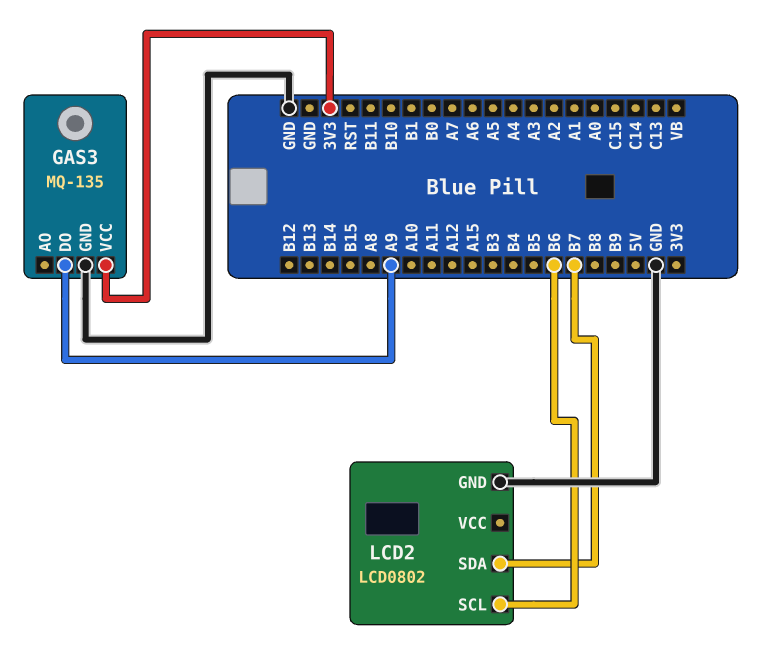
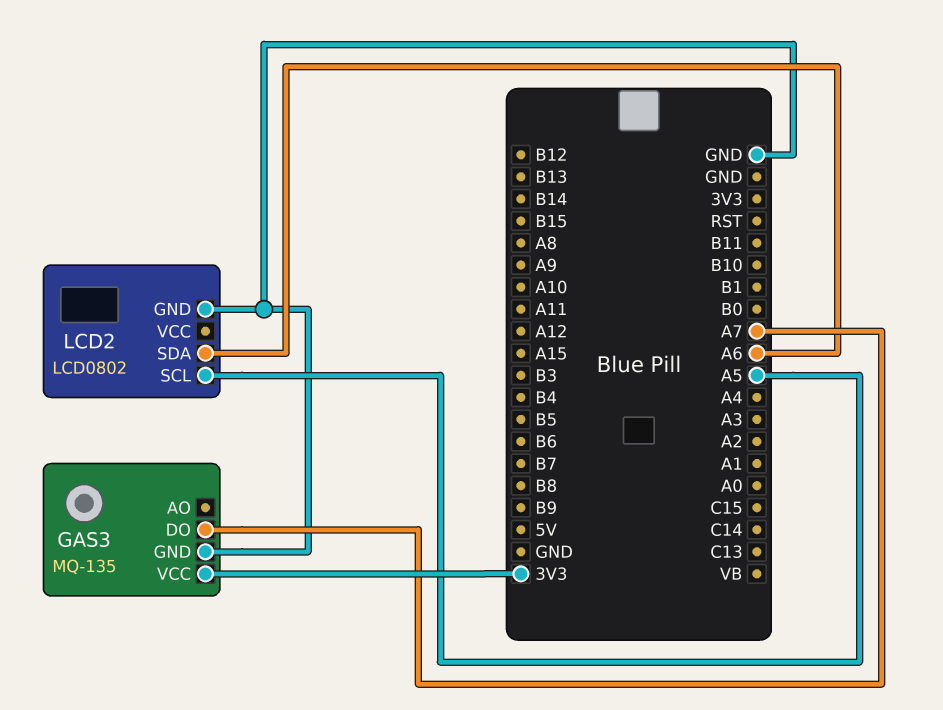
GAS3 pin DO: A9 -> A7
LCD2 pin SCL: B6 -> A5
LCD2 pin SDA: B7 -> A6

